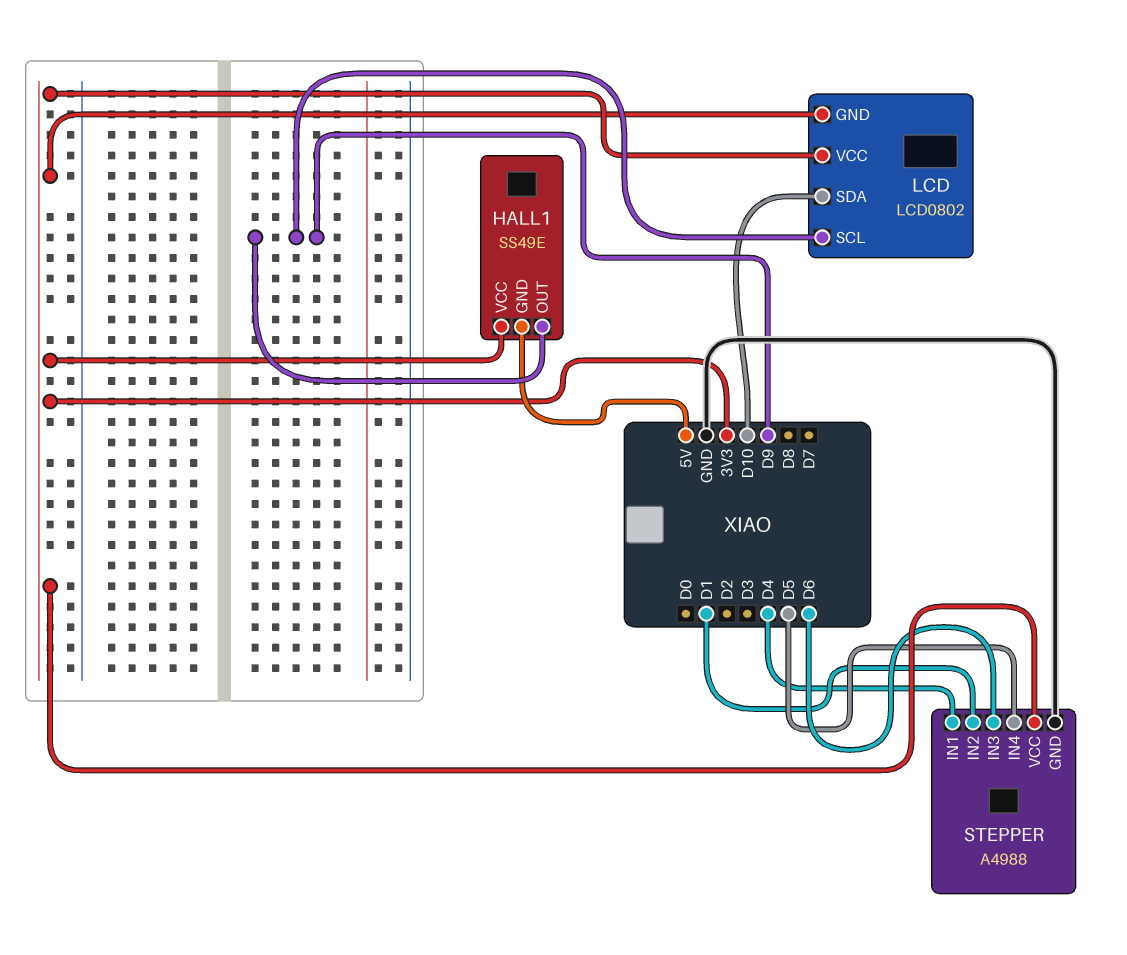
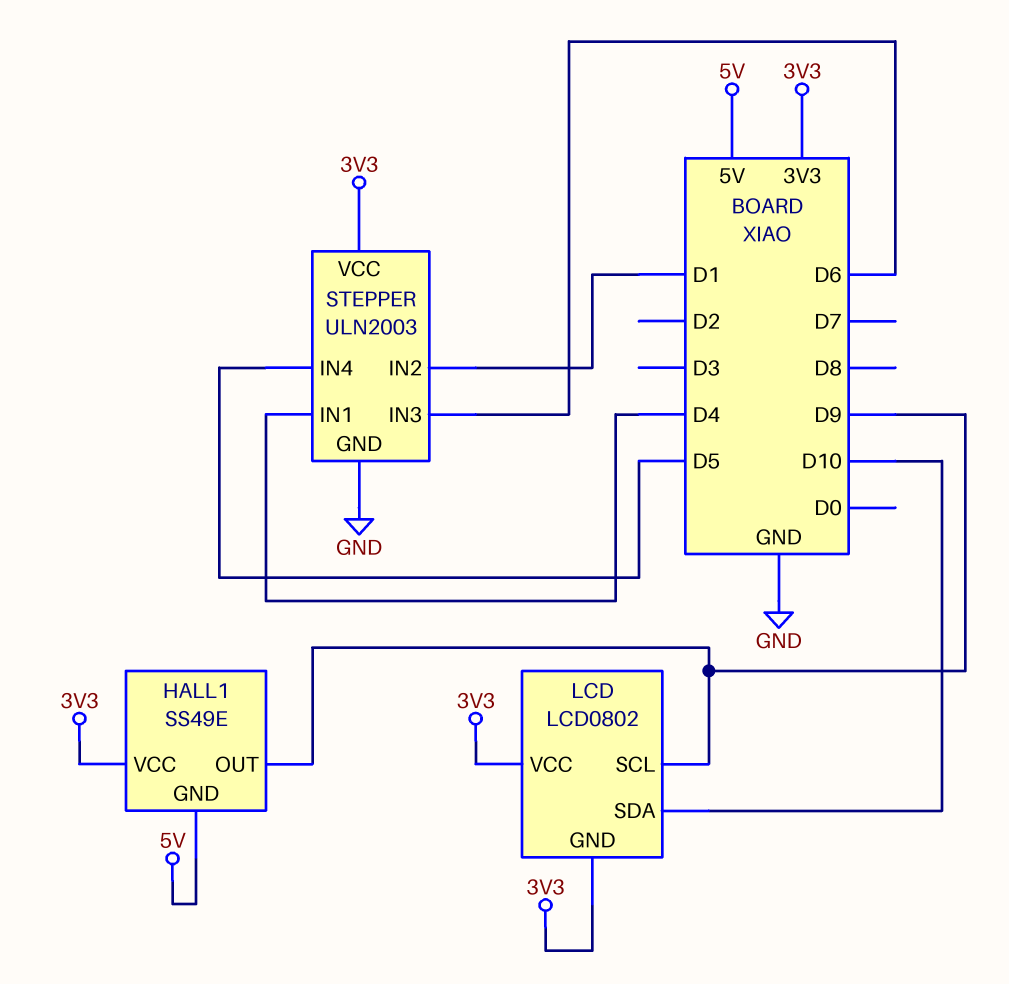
STEPPER: A4988 -> ULN2003

